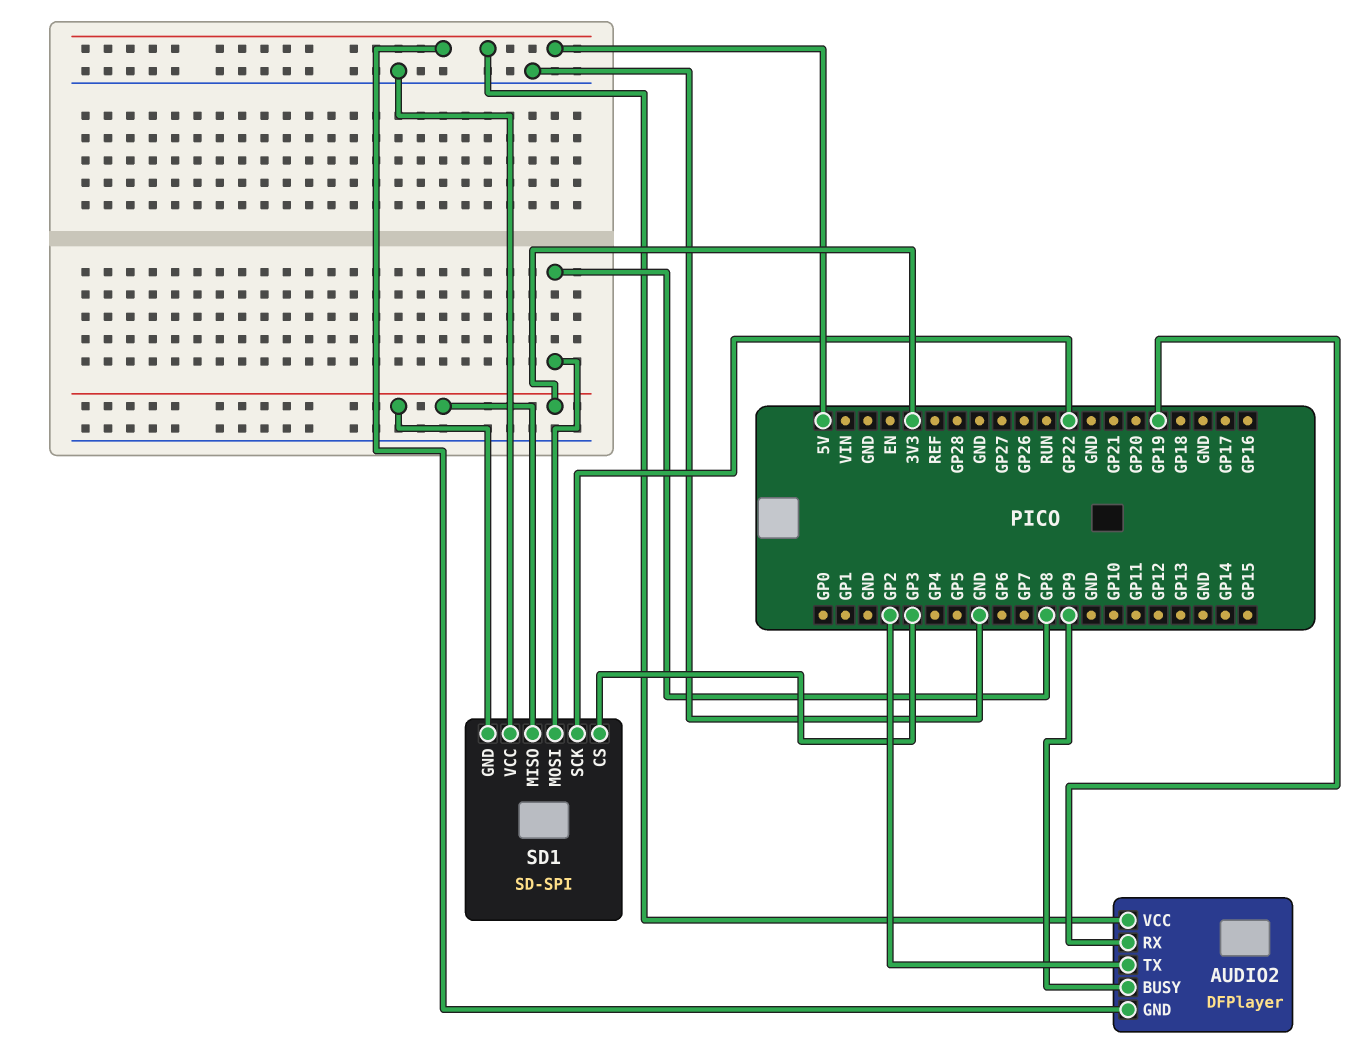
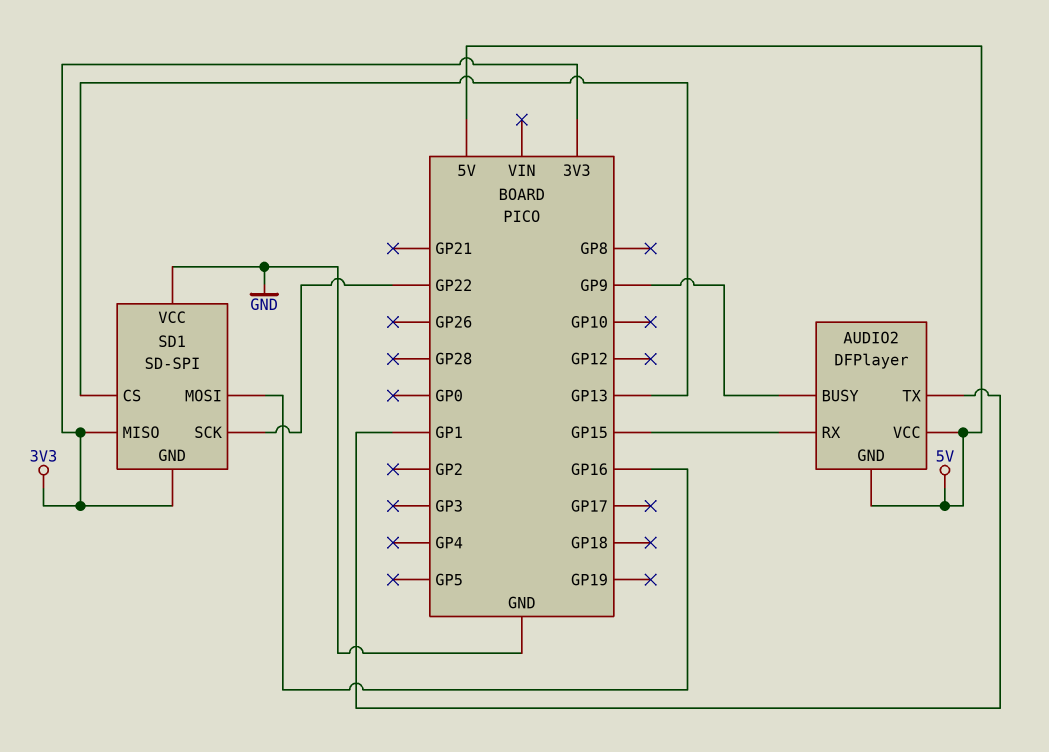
AUDIO2 pin RX: GP19 -> GP15
AUDIO2 pin TX: GP2 -> GP1
SD1 pin CS: GP3 -> GP13
SD1 pin MOSI: GP8 -> GP16

